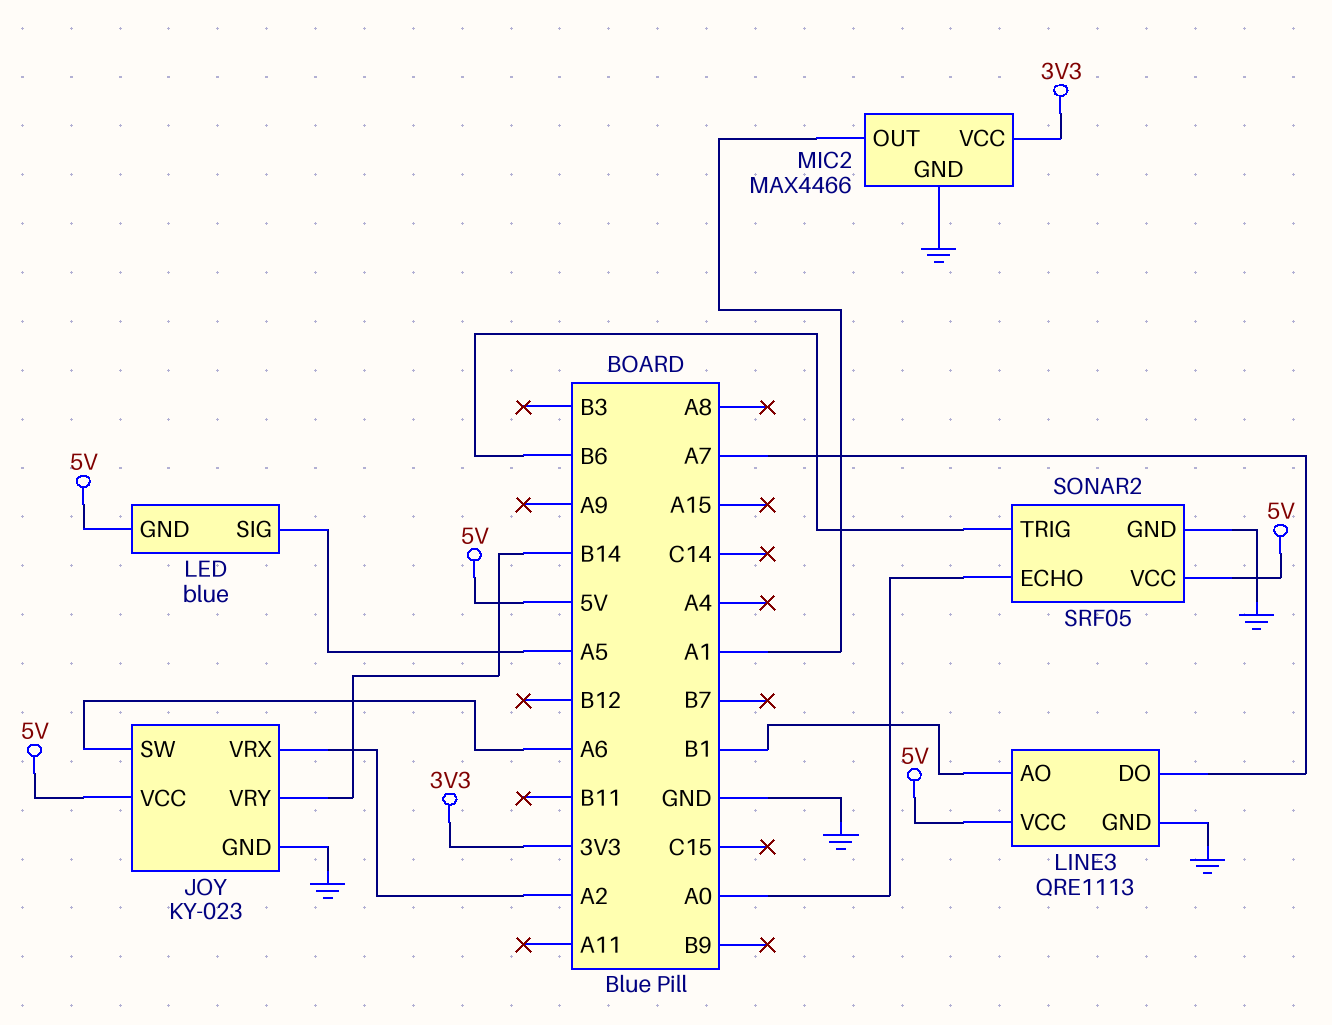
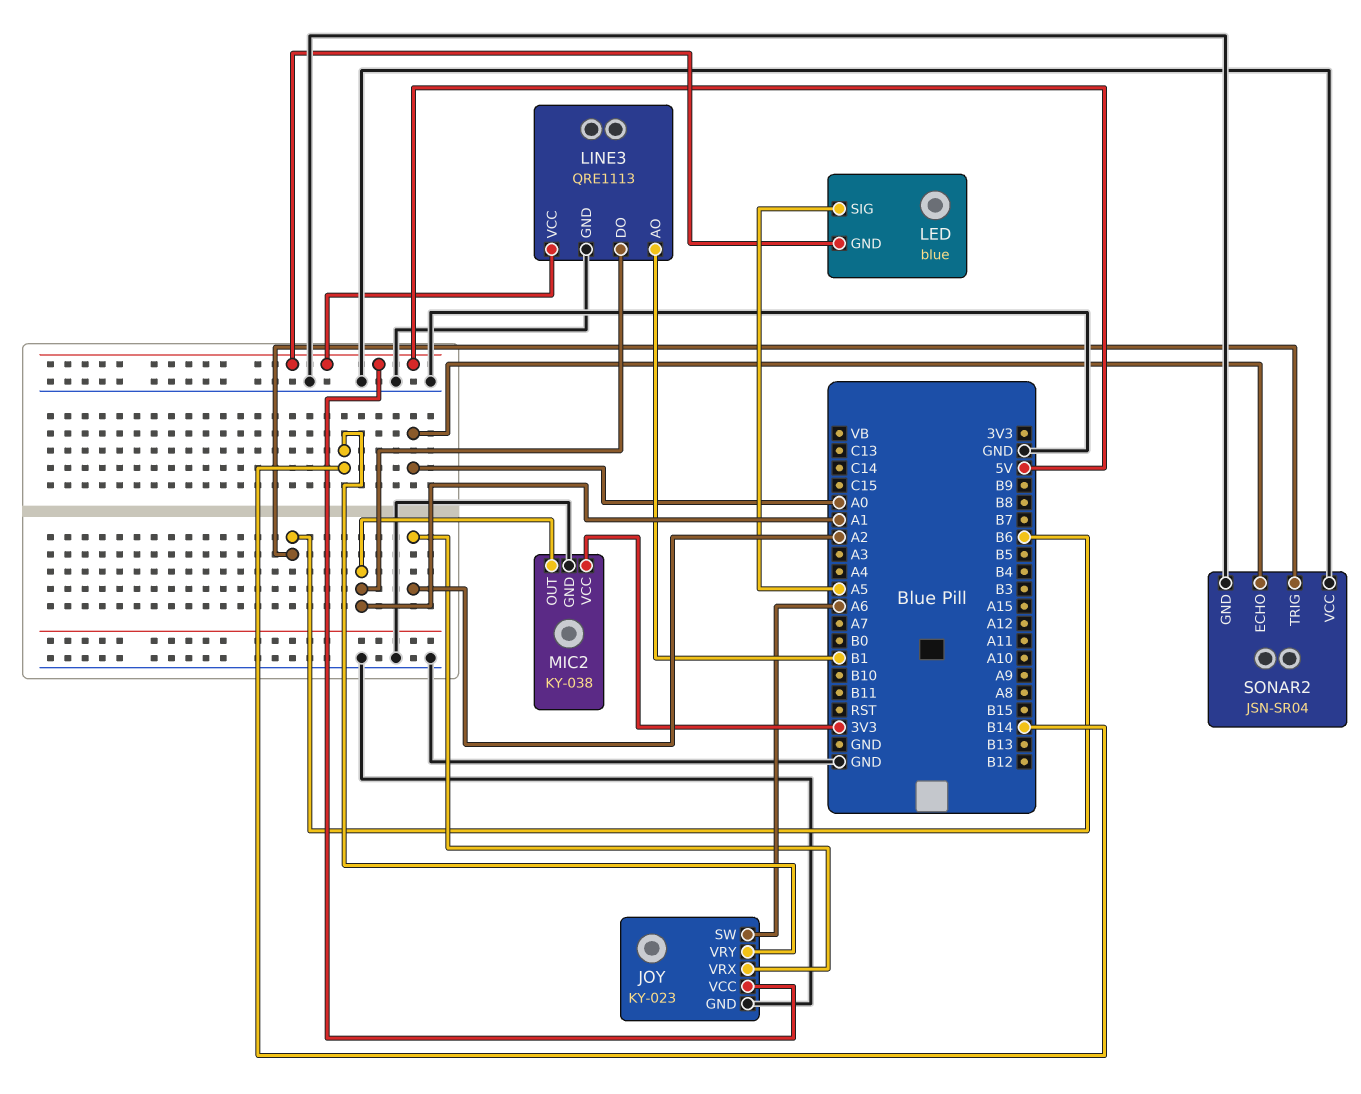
LINE3 pin DO: A7 -> A1
MIC2: MAX4466 -> KY-038
SONAR2: SRF05 -> JSN-SR04
SONAR2 pin VCC: 5V -> GND

